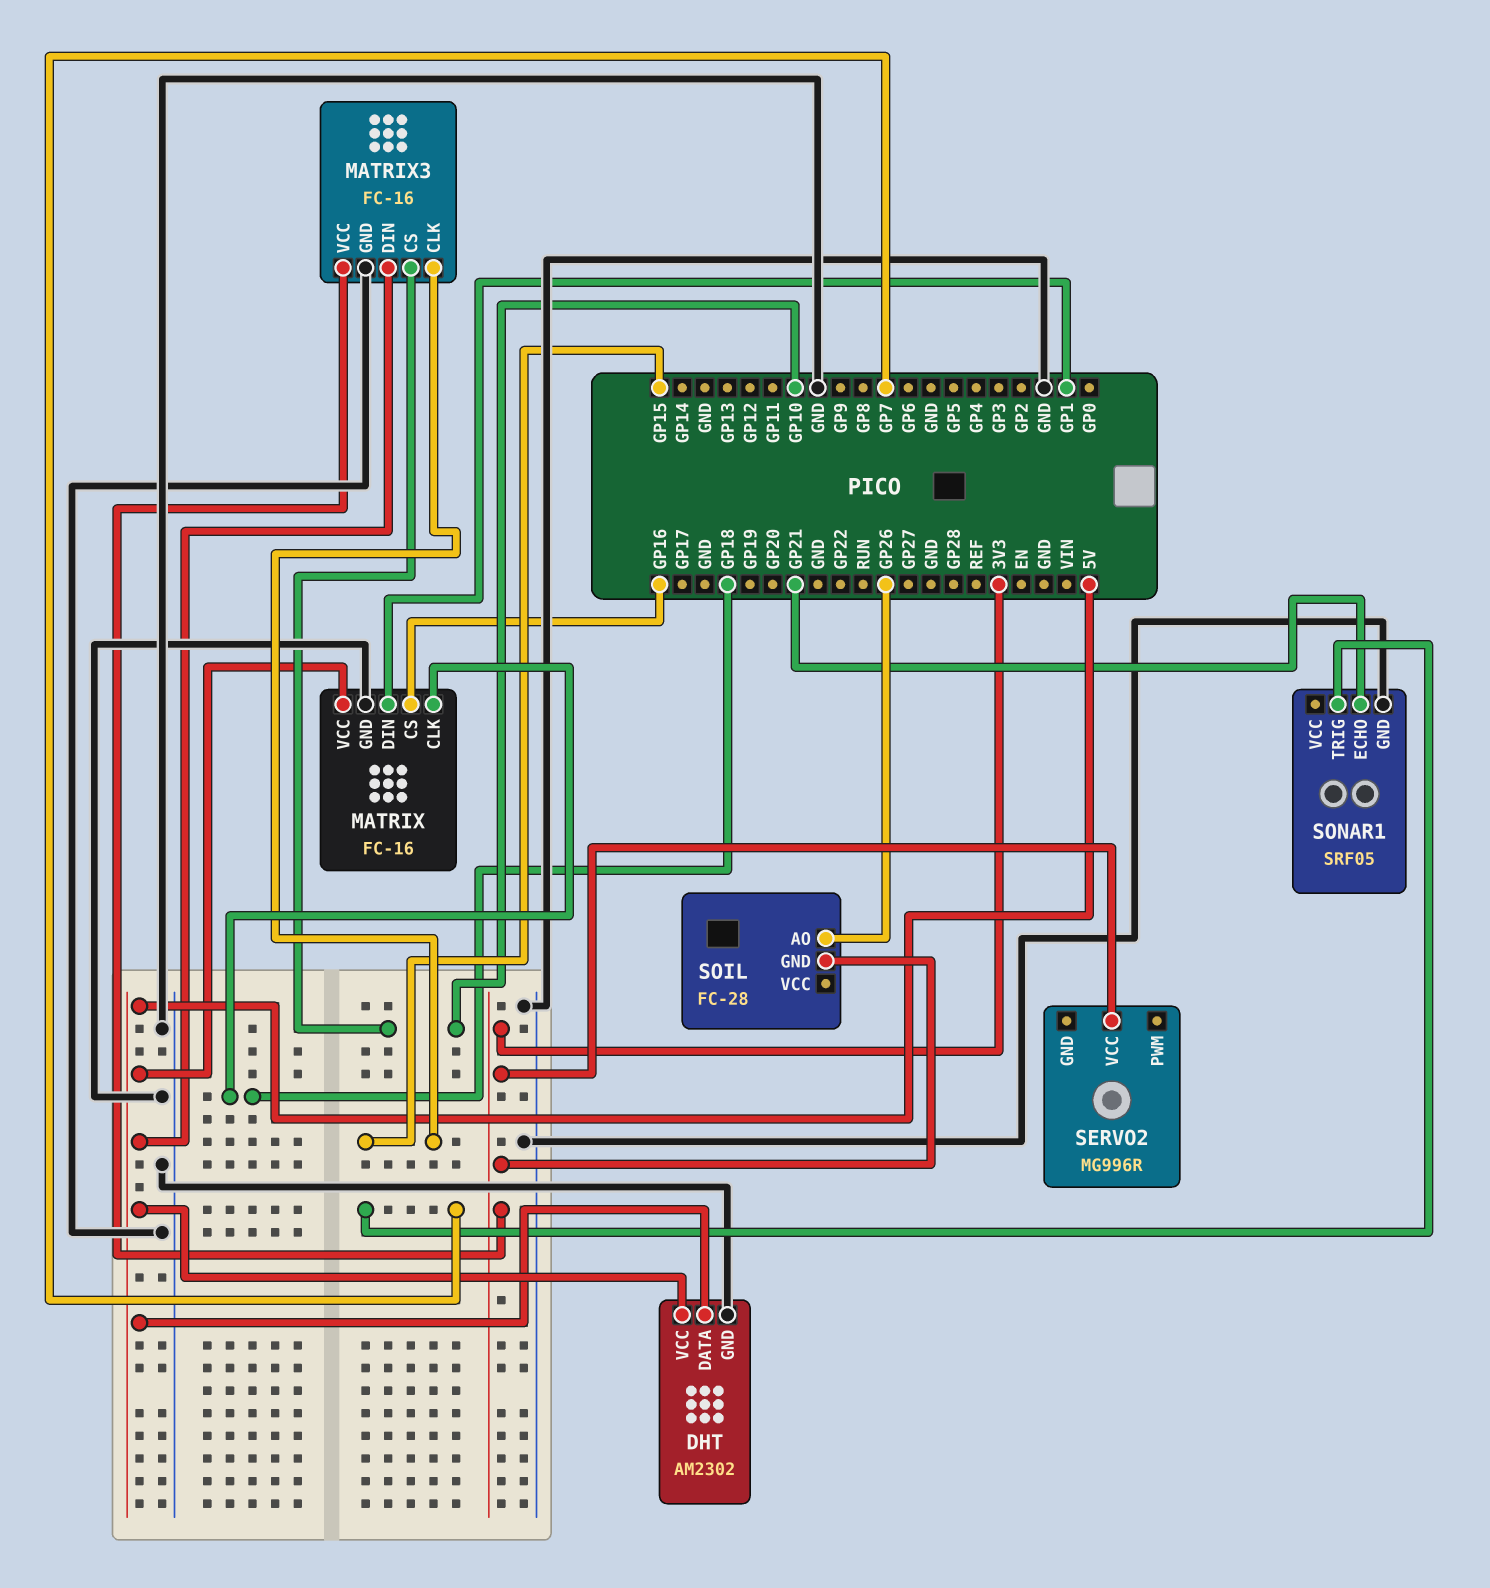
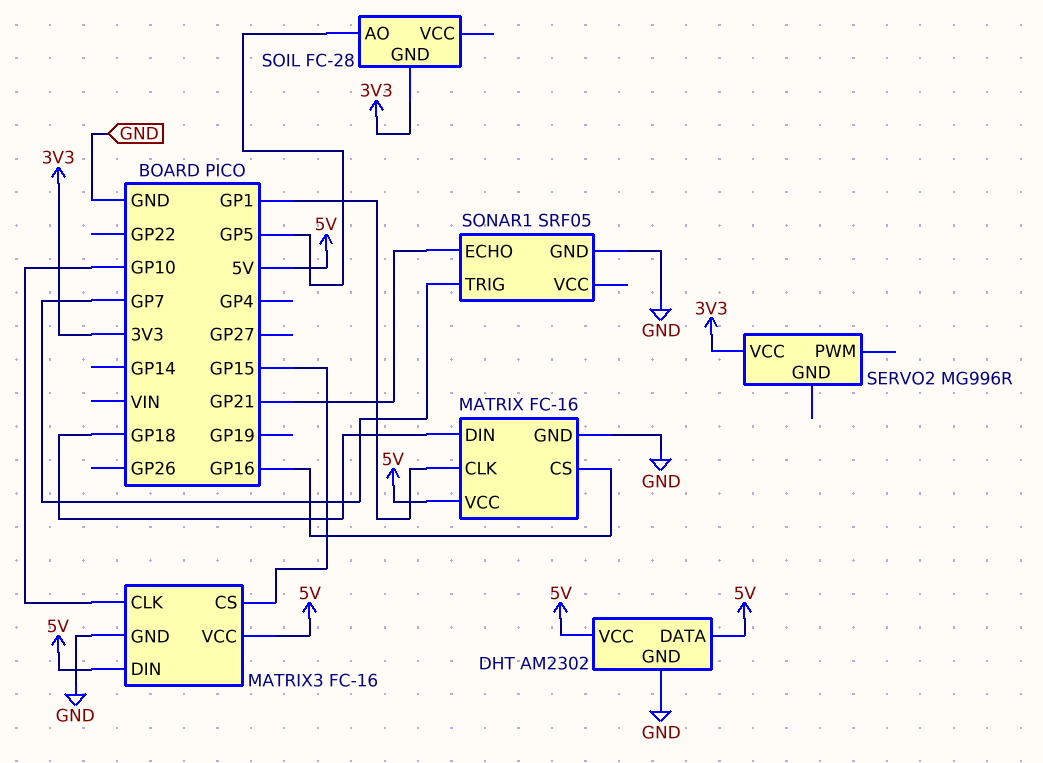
MATRIX pin CLK: GP18 -> GP1
MATRIX pin DIN: GP1 -> GP18
MATRIX3 pin CLK: GP15 -> GP10
MATRIX3 pin CS: GP10 -> GP15
MATRIX3 pin VCC: 3V3 -> 5V
SOIL pin AO: GP26 -> GP5

